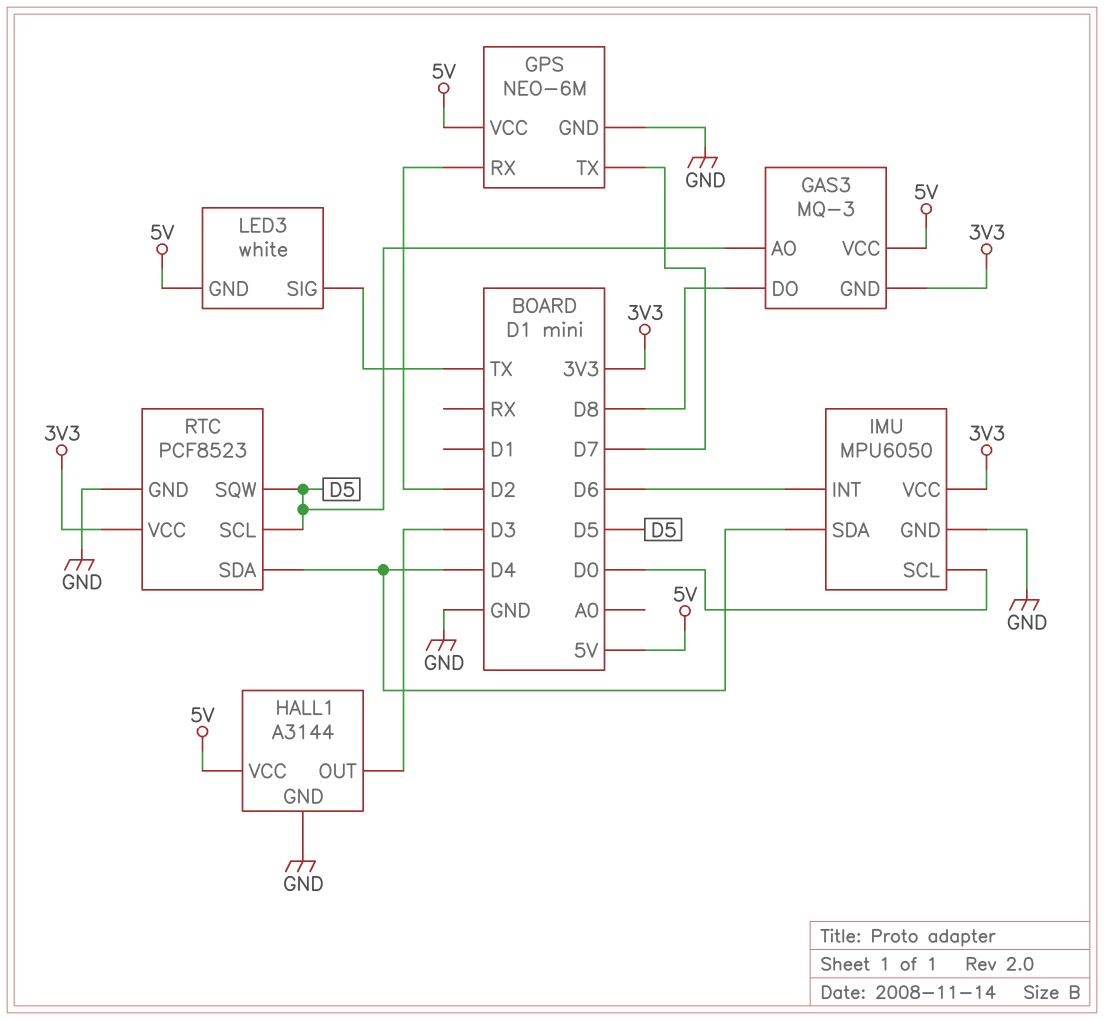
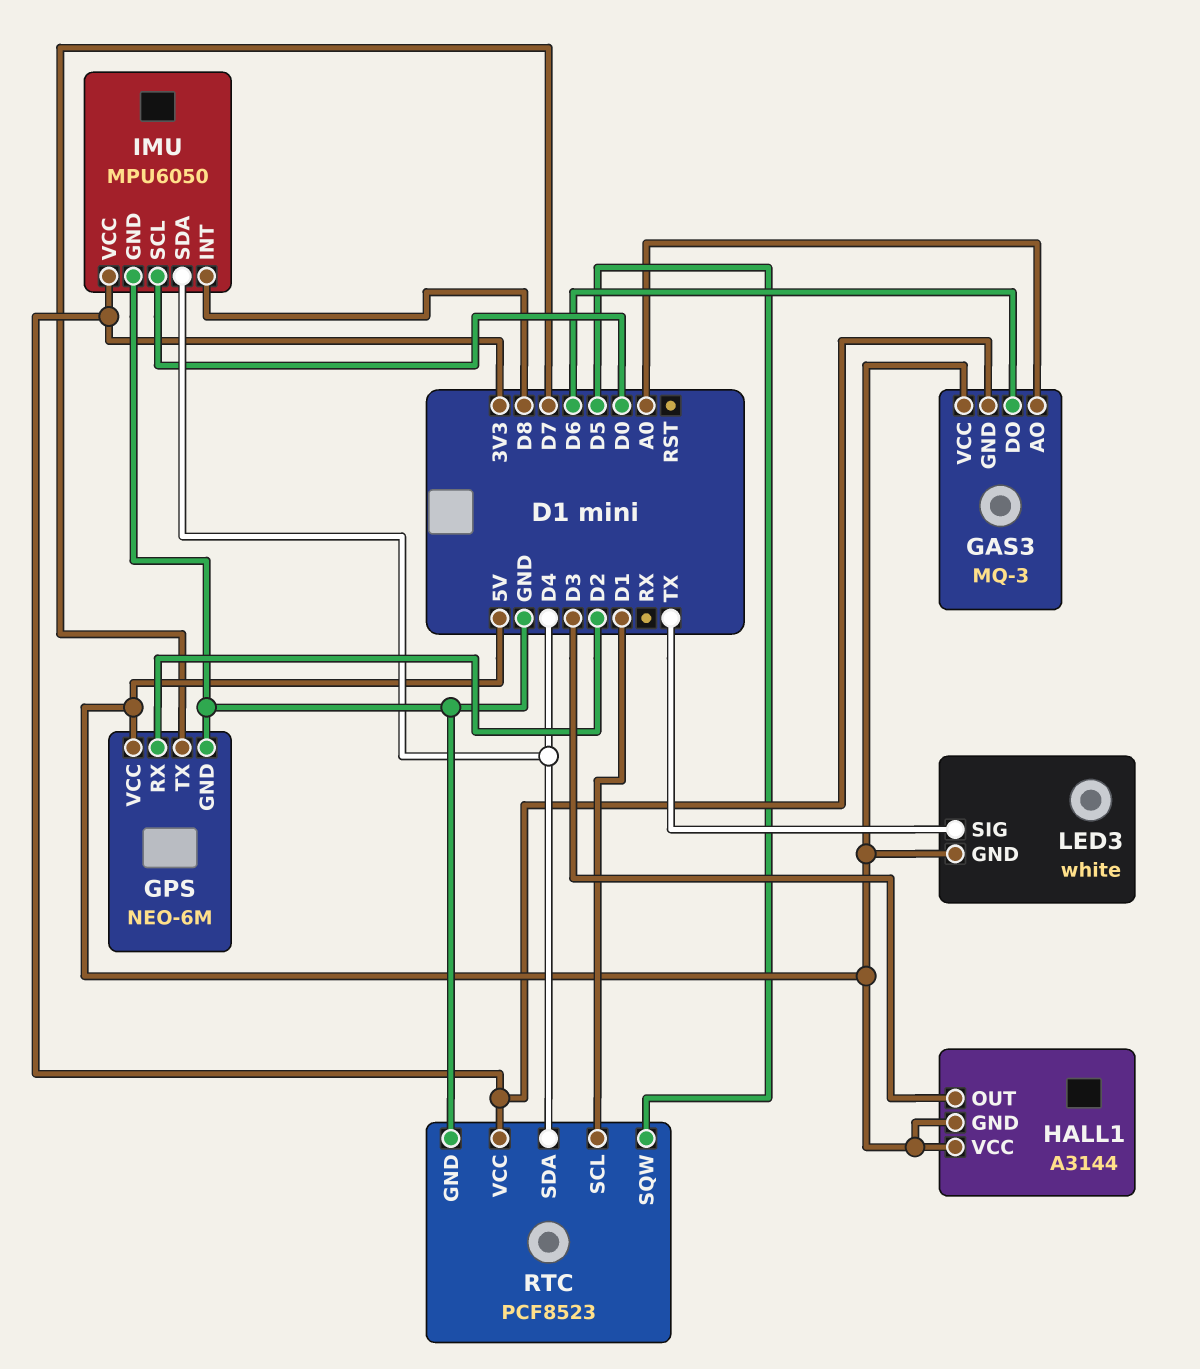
GAS3 pin AO: D5 -> A0
GAS3 pin DO: D8 -> D6
HALL1 pin GND: GND -> 5V
IMU pin INT: D6 -> D8
RTC pin SCL: D5 -> D1

